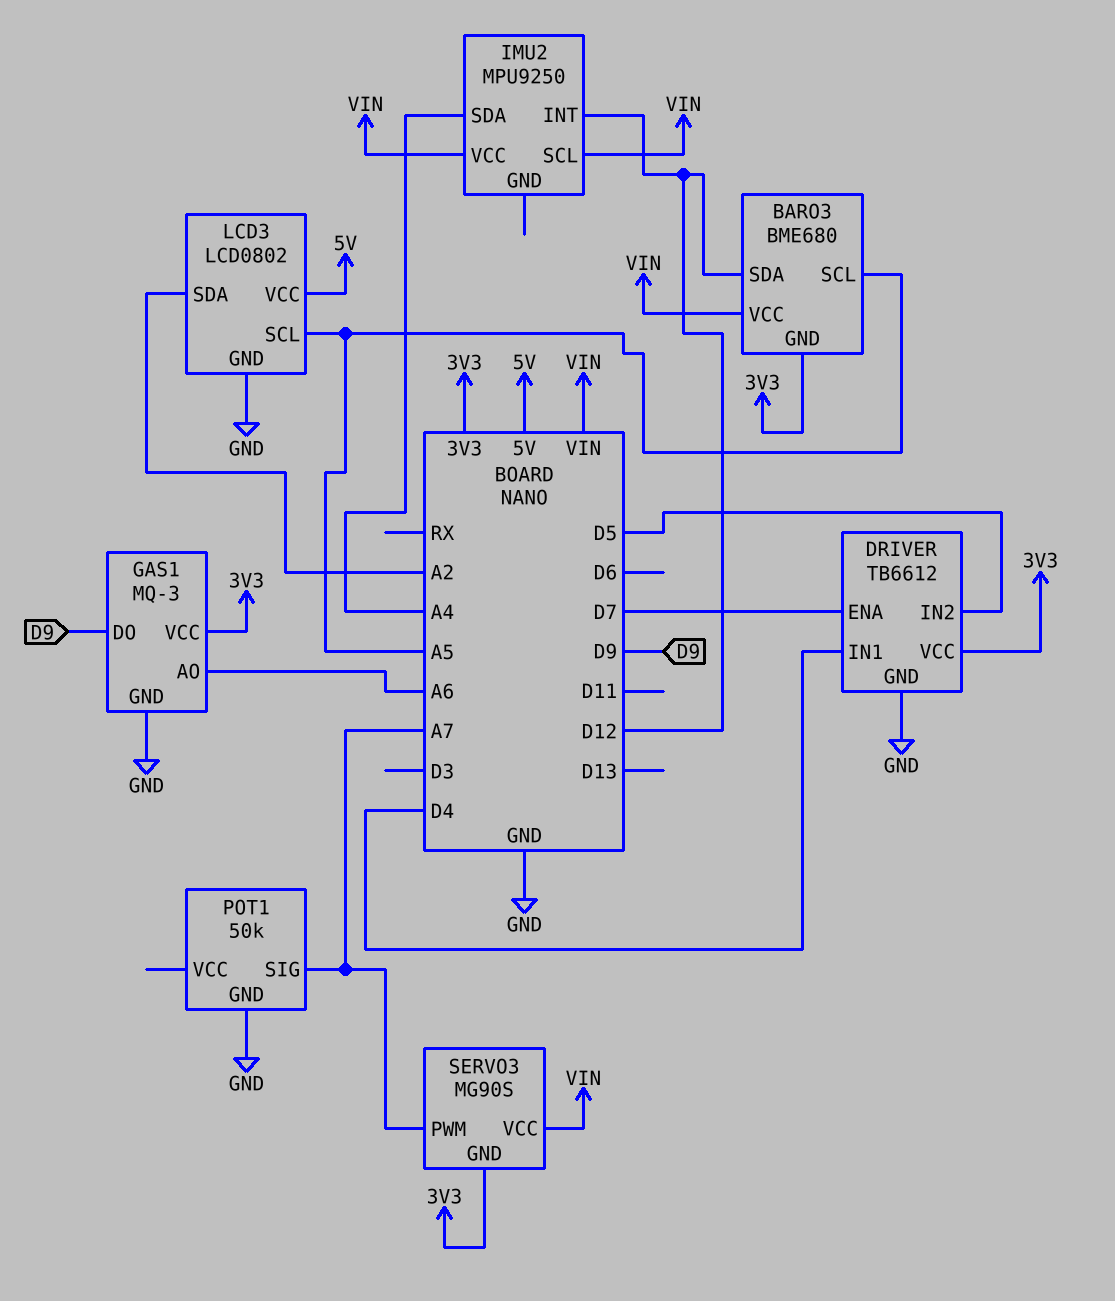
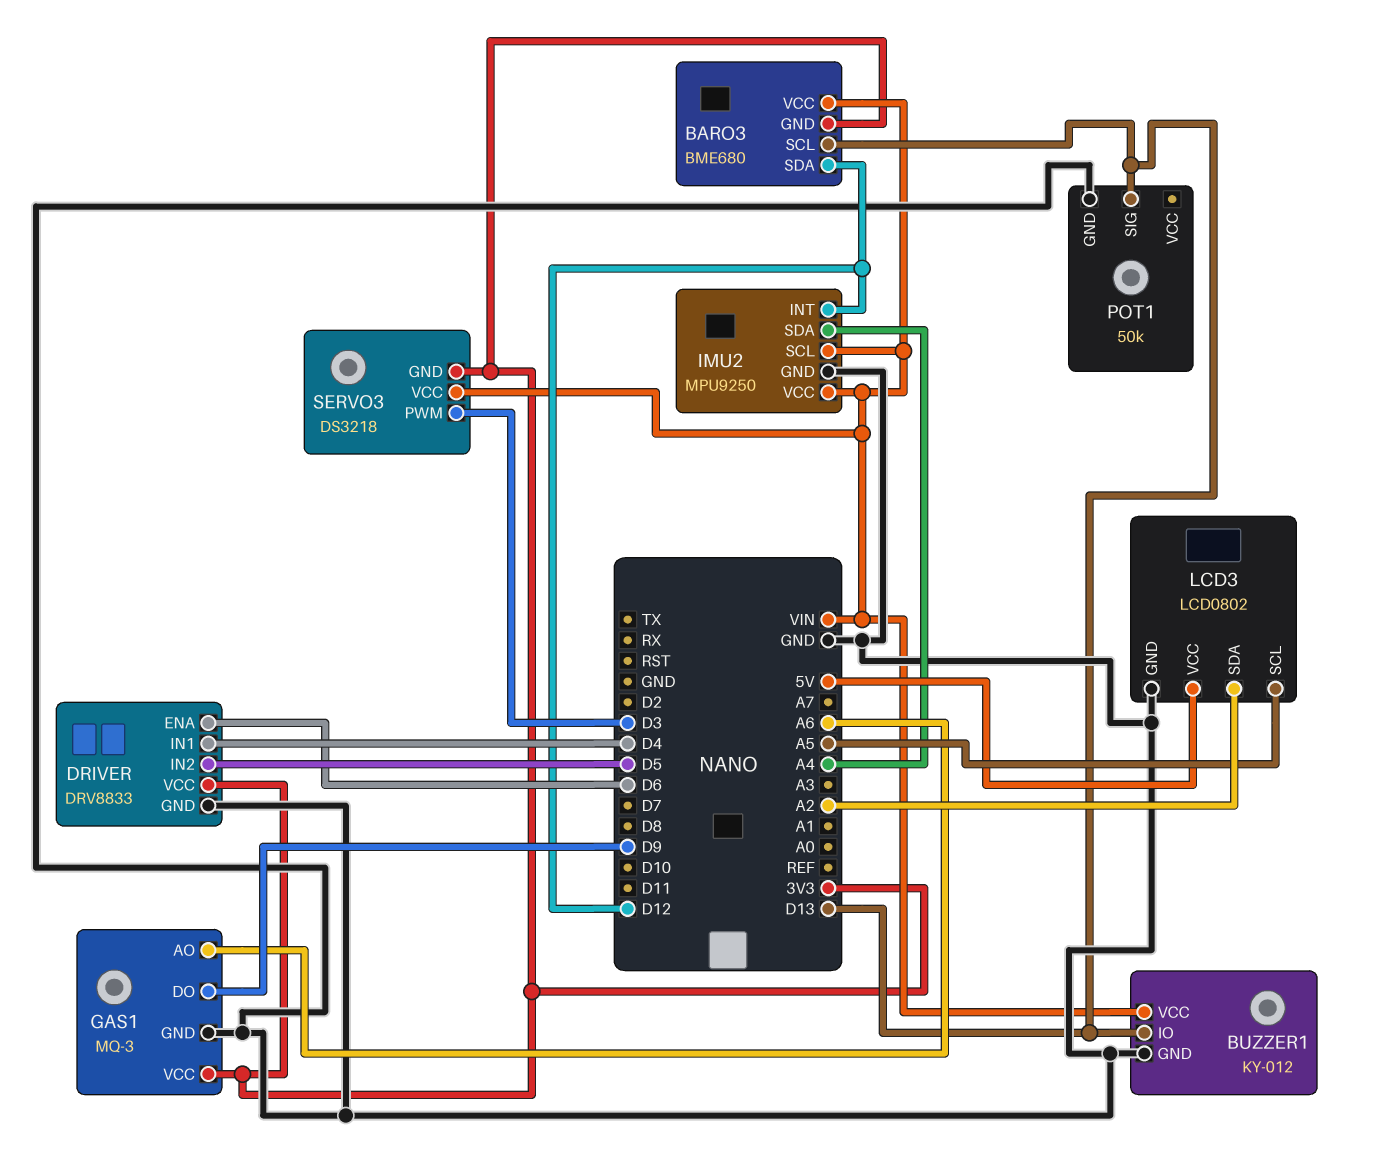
BARO3 pin SCL: A5 -> D13
BUZZER1: none -> KY-012
BUZZER1 pin GND: none -> GND
BUZZER1 pin IO: none -> D13
BUZZER1 pin VCC: none -> VIN
DRIVER: TB6612 -> DRV8833
DRIVER pin ENA: D7 -> D6
IMU2 pin GND: none -> GND
POT1 pin SIG: A7 -> D13
SERVO3: MG90S -> DS3218
SERVO3 pin PWM: A7 -> D3

